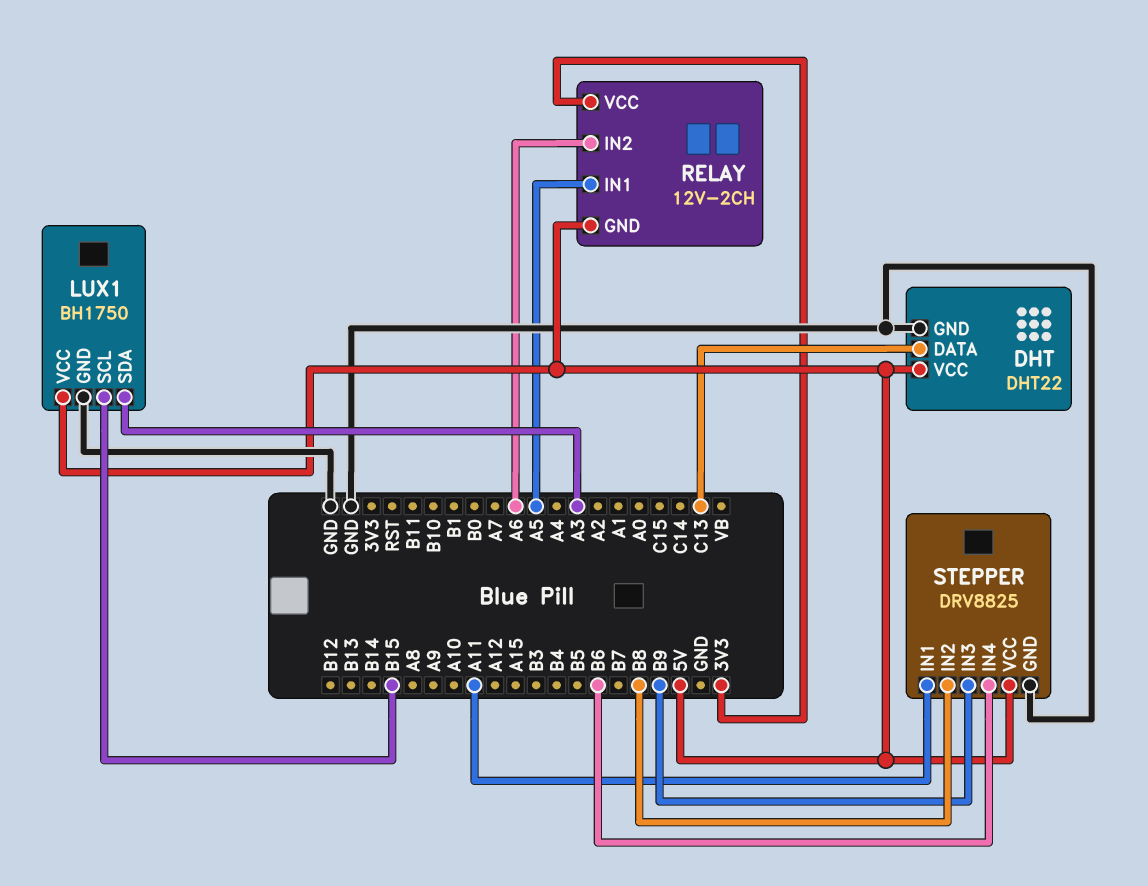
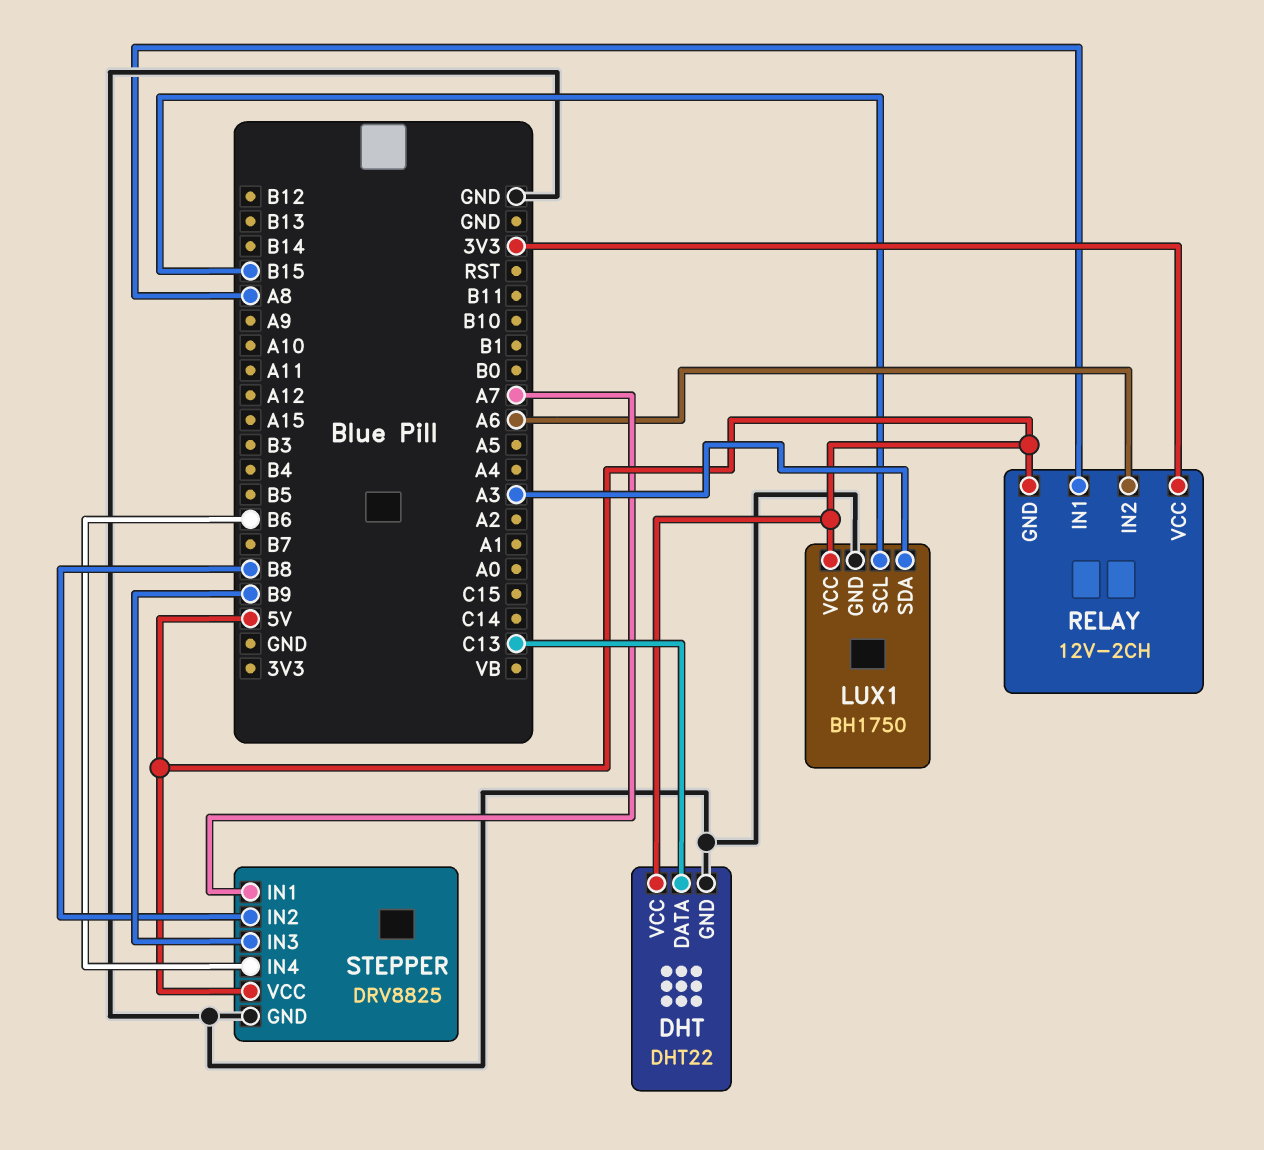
RELAY pin IN1: A5 -> A8
STEPPER pin IN1: A11 -> A7

